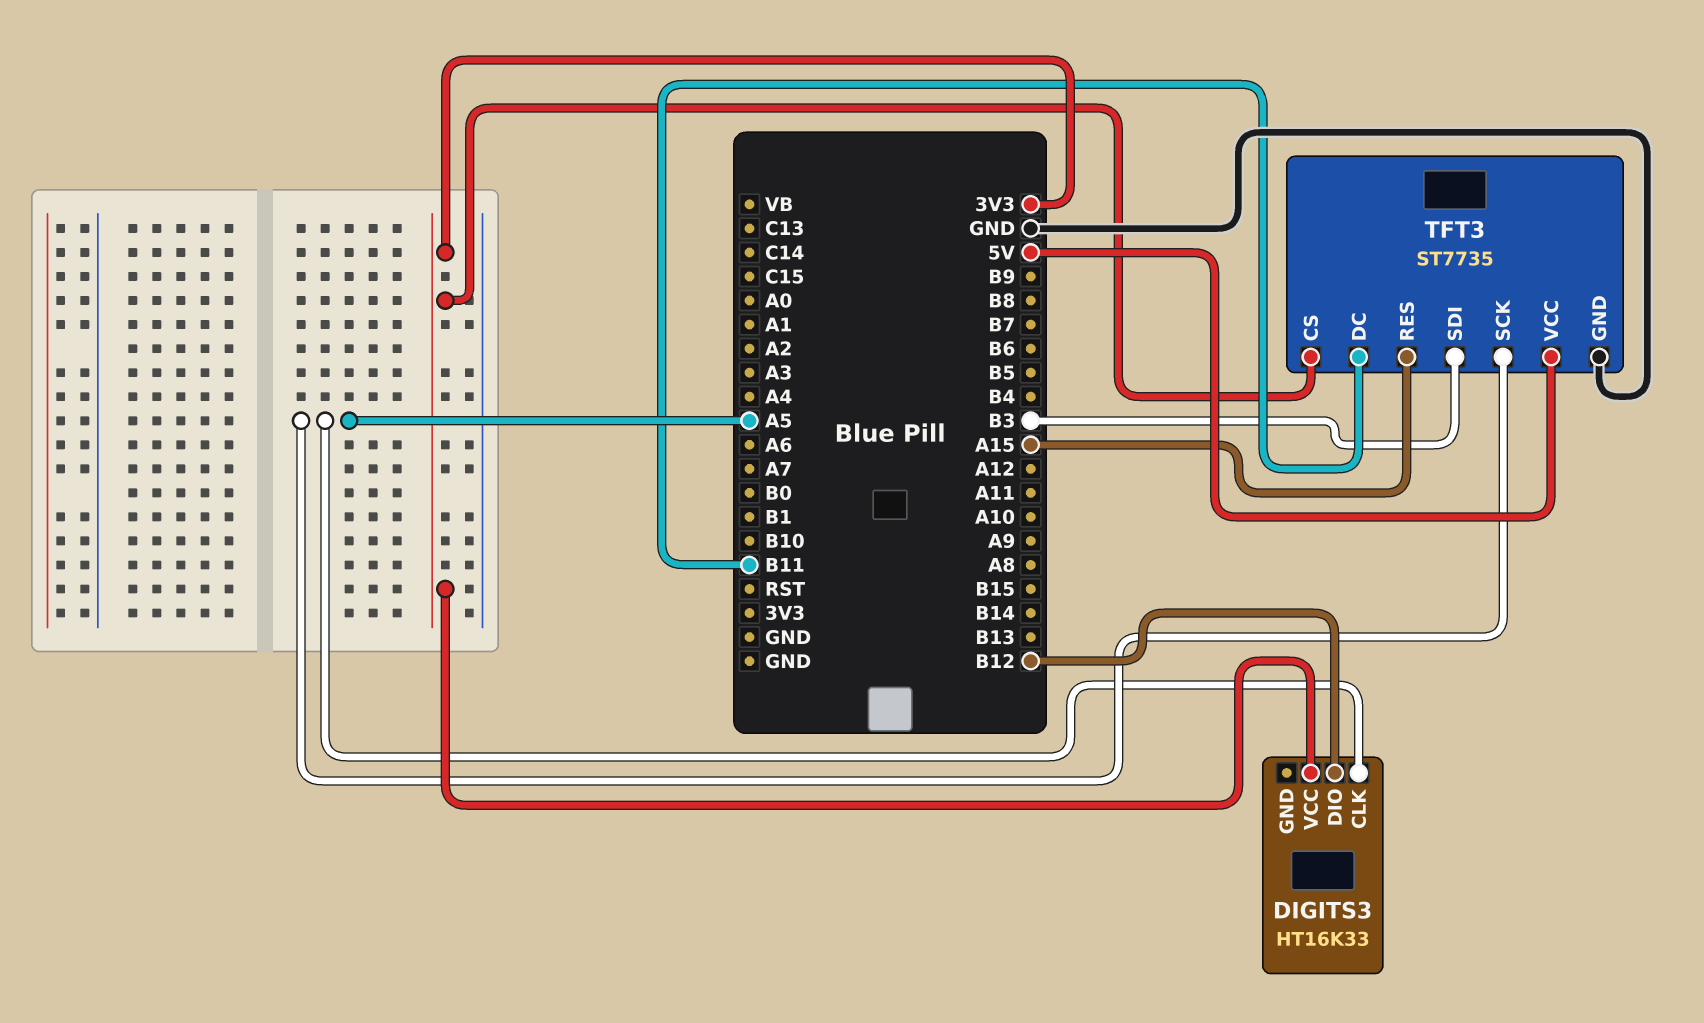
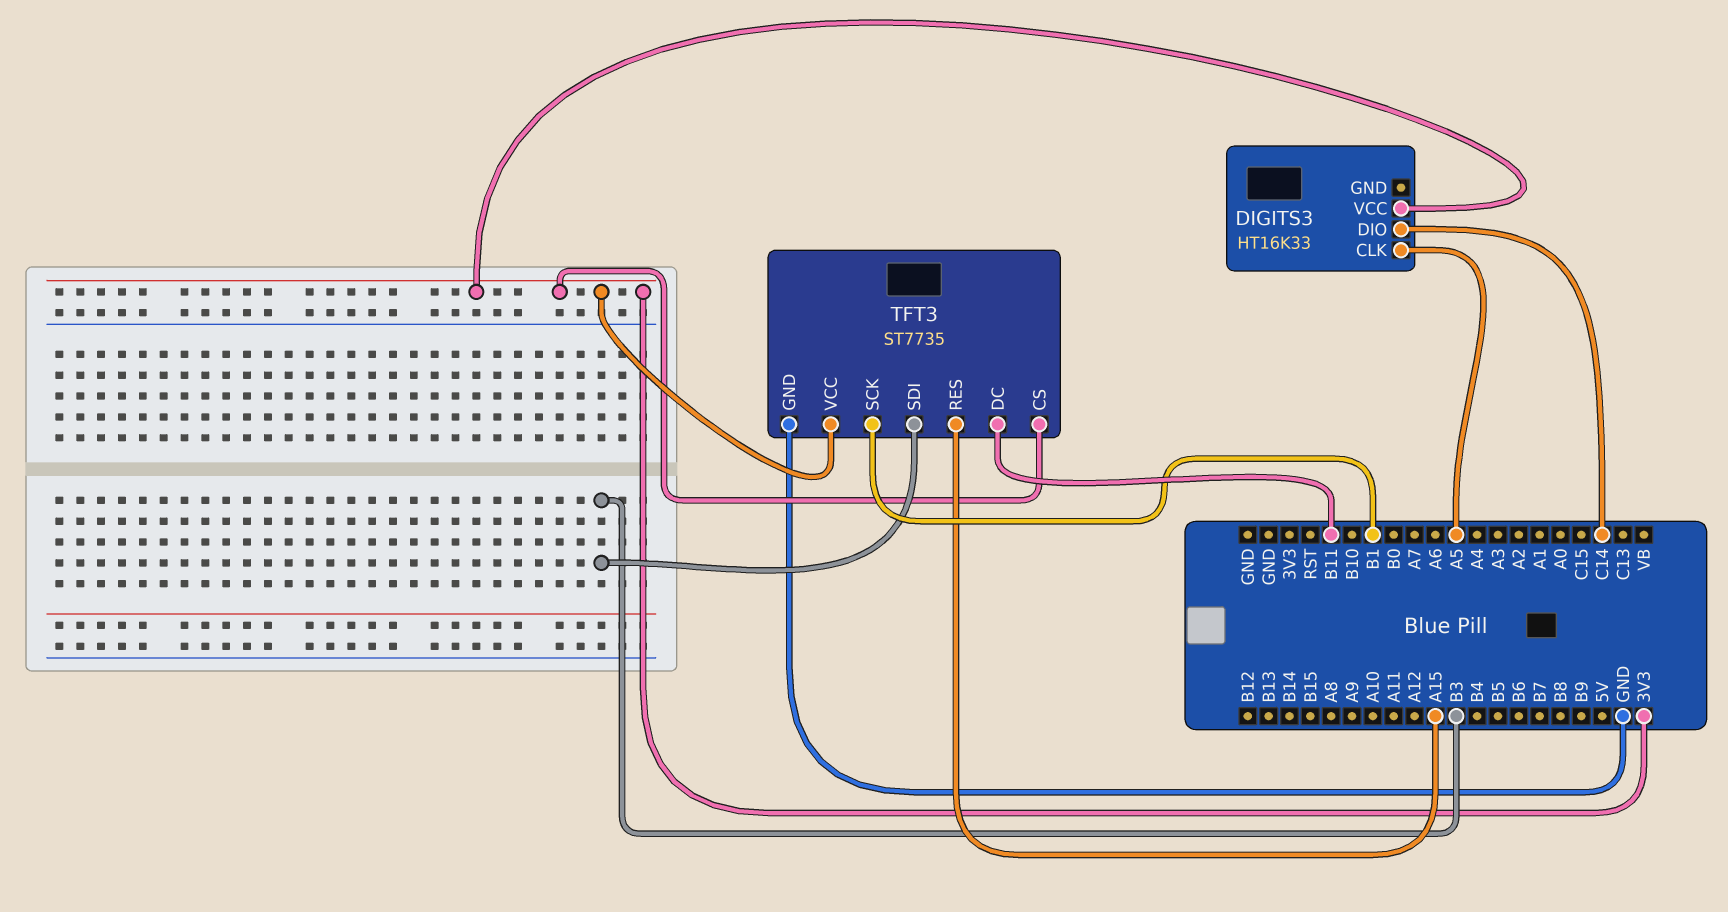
DIGITS3 pin DIO: B12 -> C14
TFT3 pin SCK: A5 -> B1
TFT3 pin VCC: 5V -> 3V3

